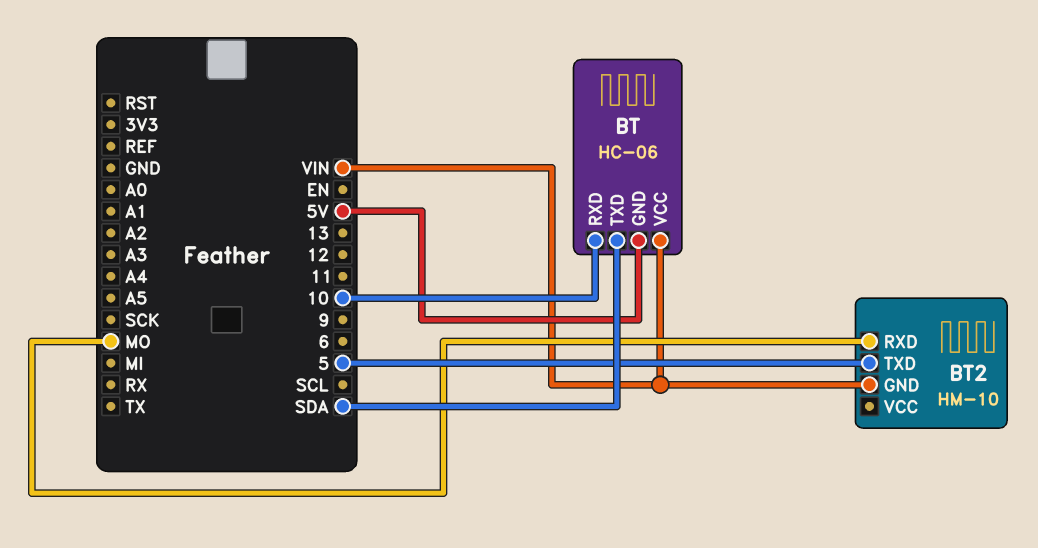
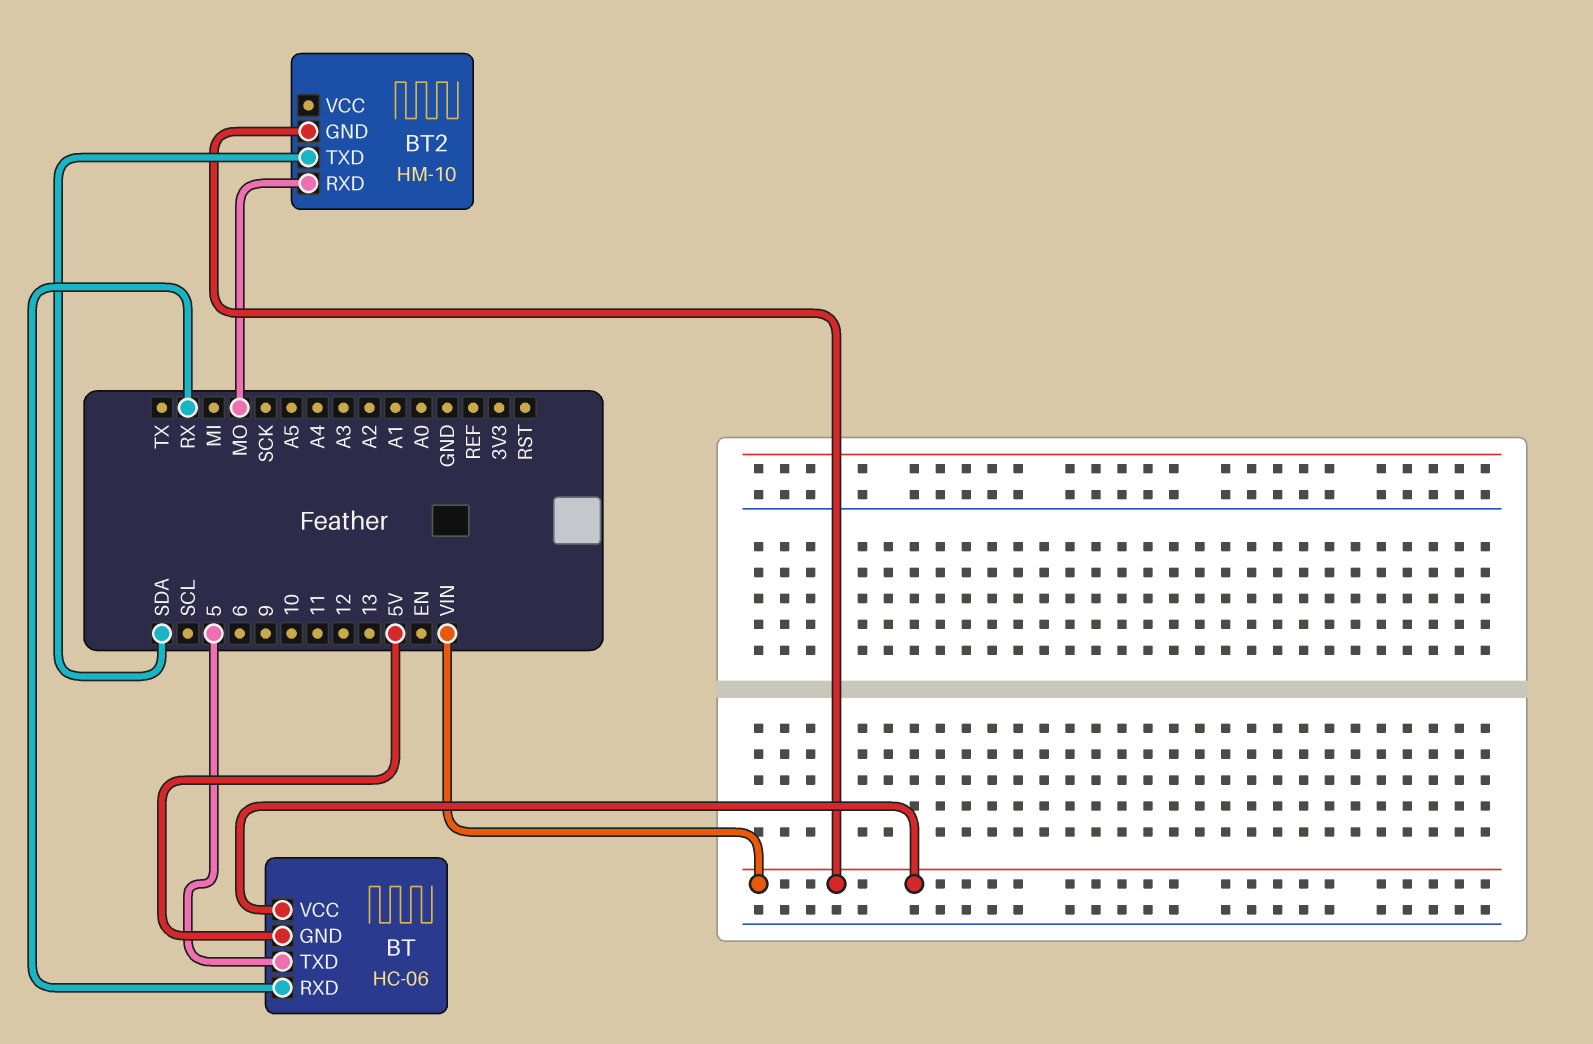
BT pin RXD: 10 -> RX
BT pin TXD: SDA -> 5
BT2 pin TXD: 5 -> SDA

